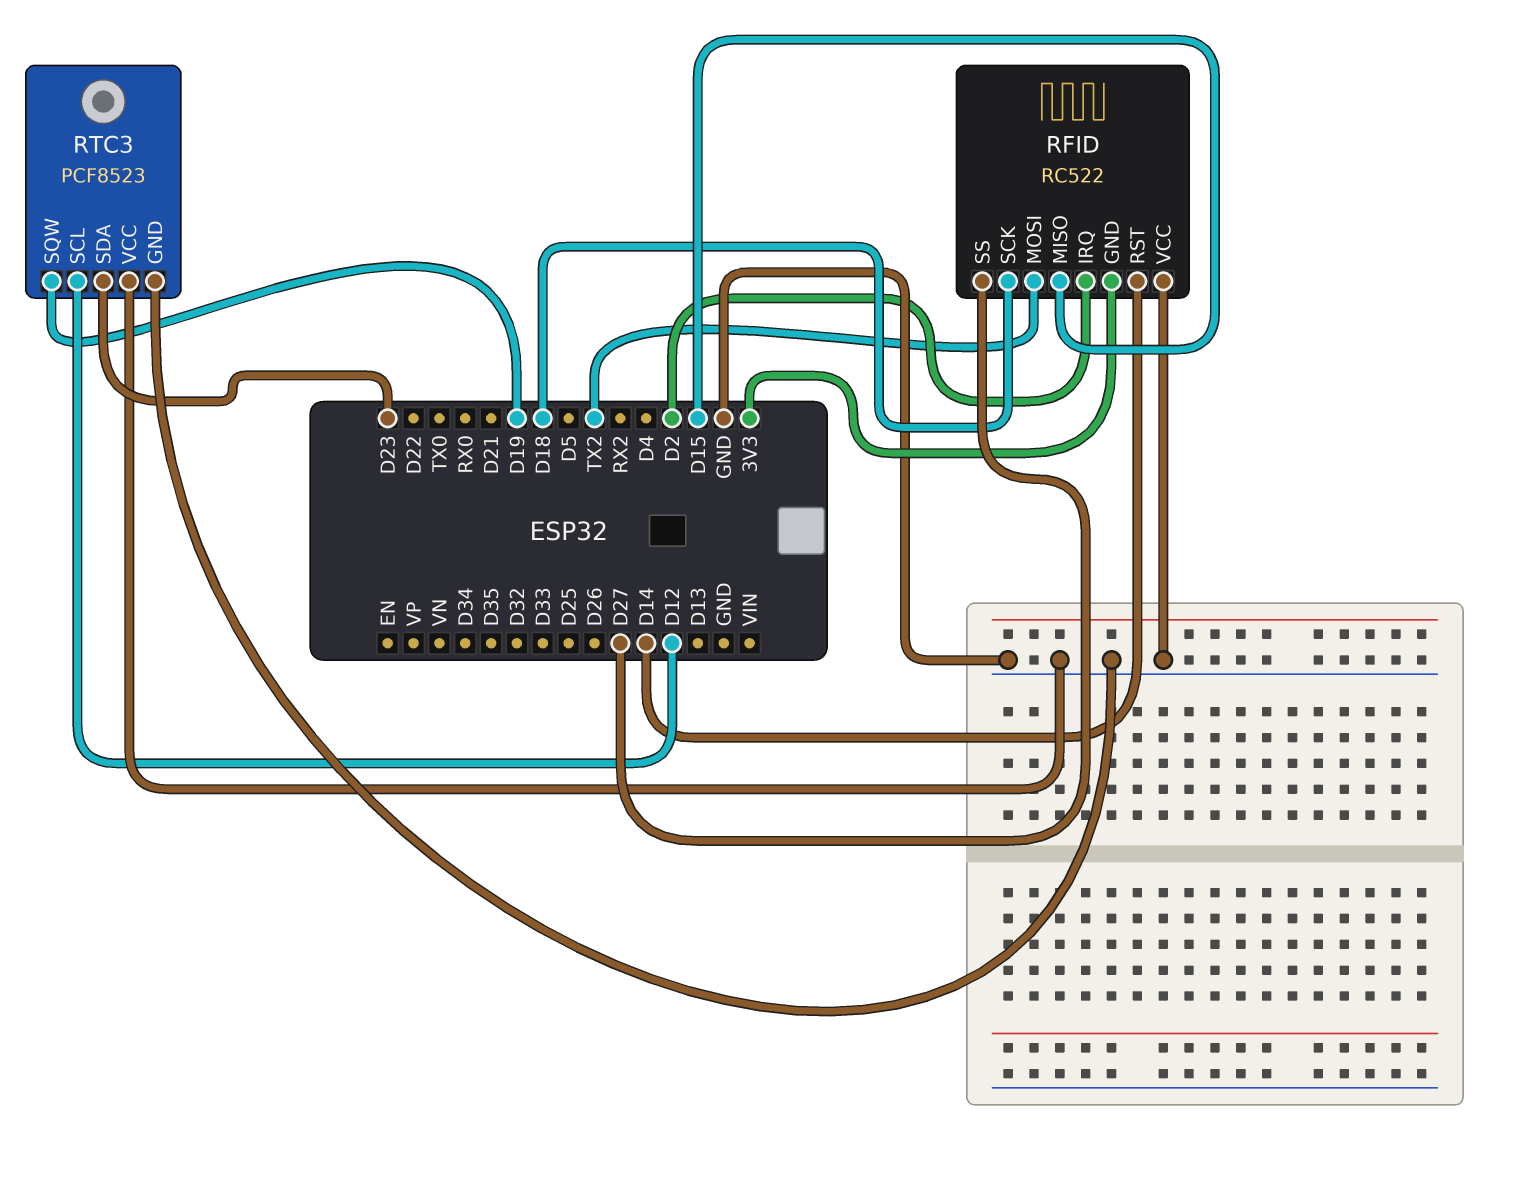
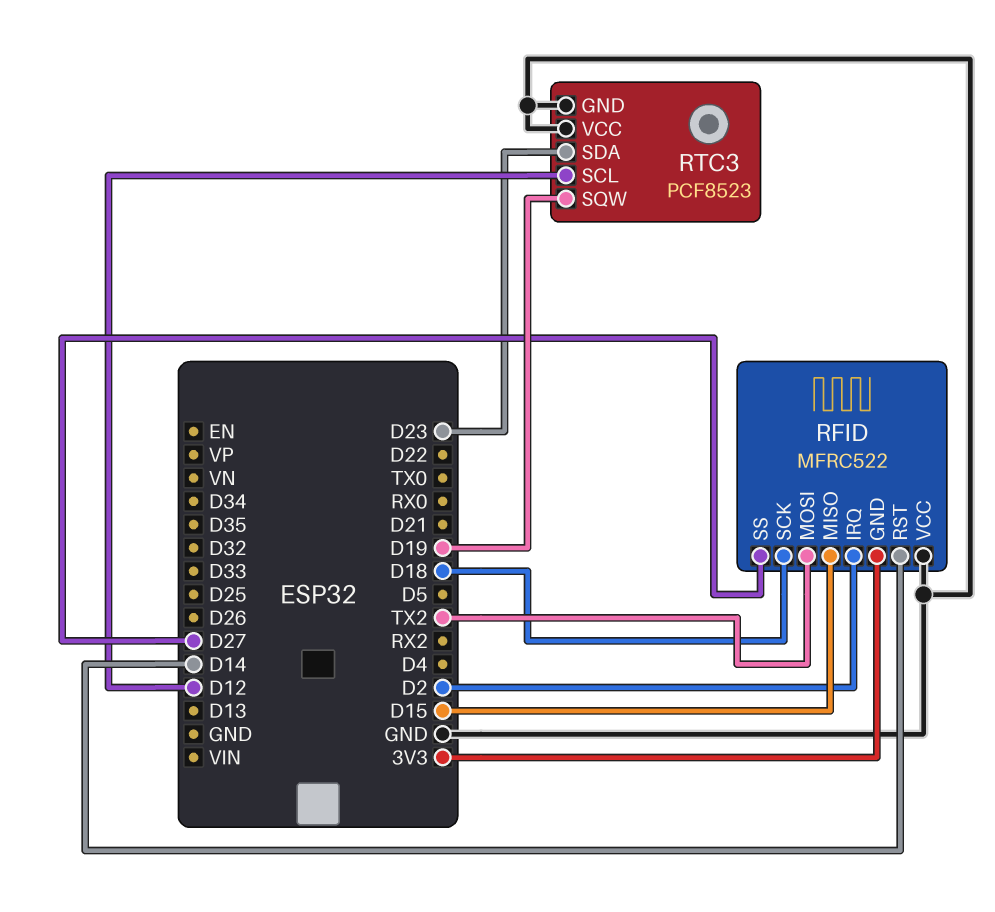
RFID: RC522 -> MFRC522

